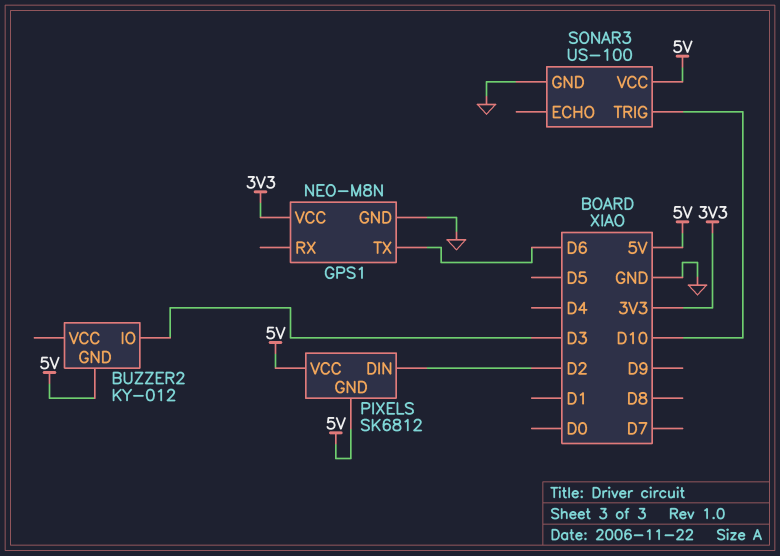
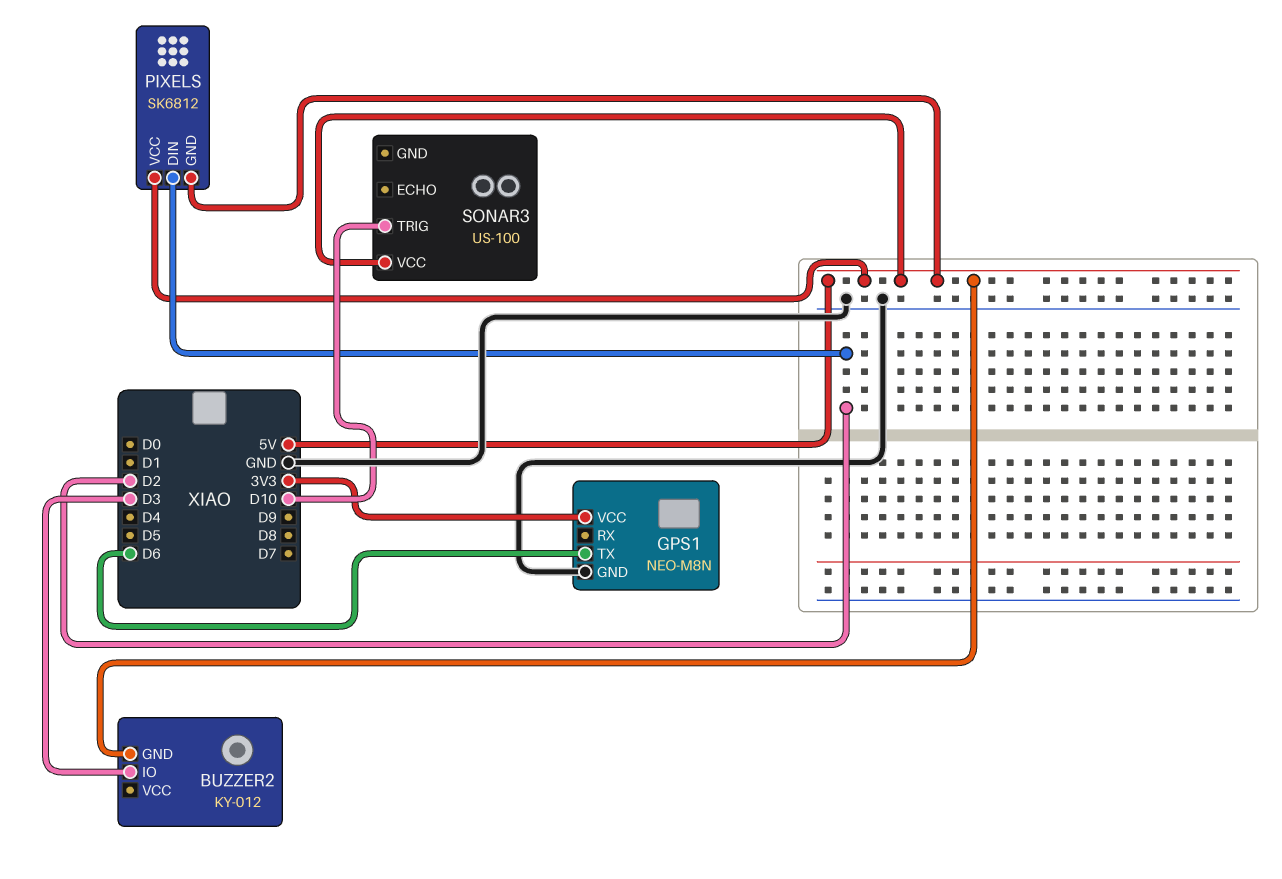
SONAR3 pin GND: GND -> none

